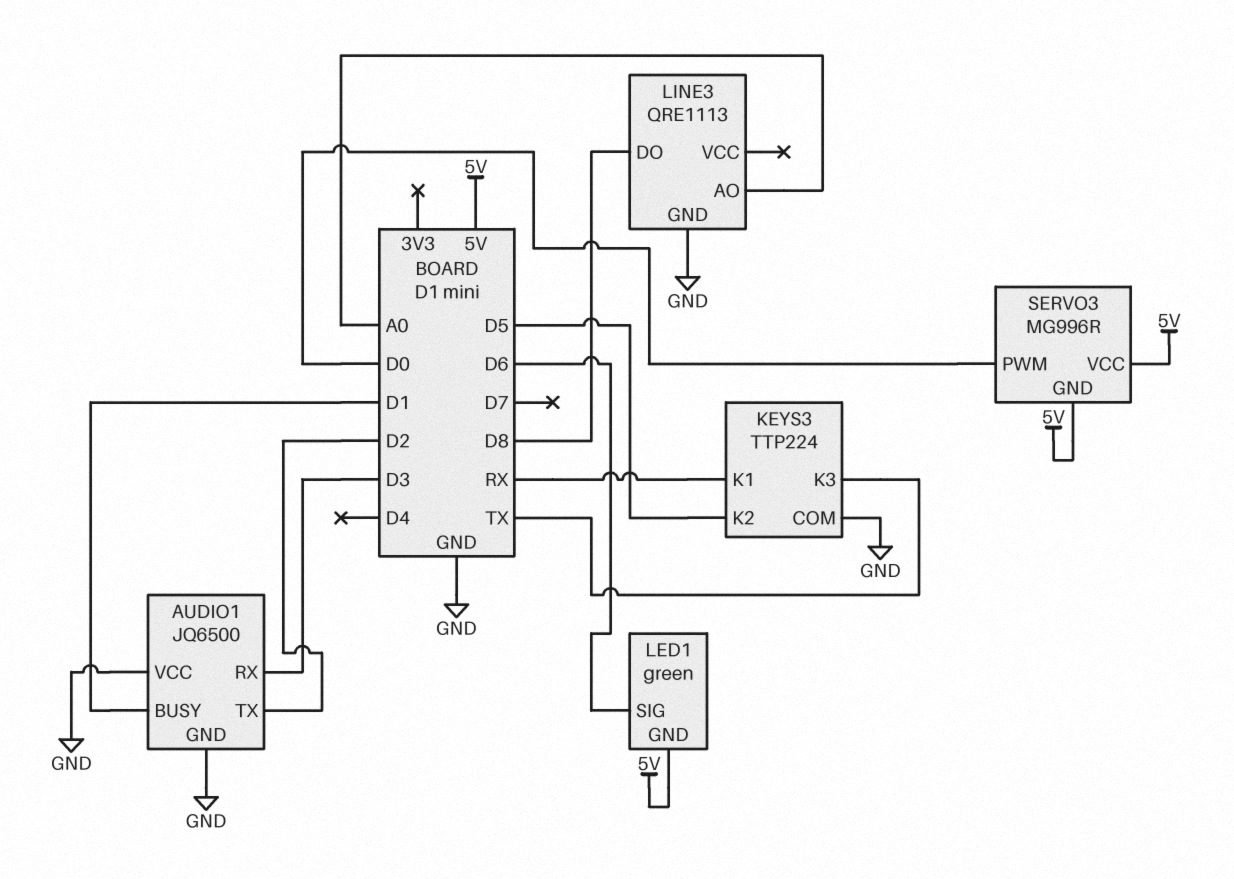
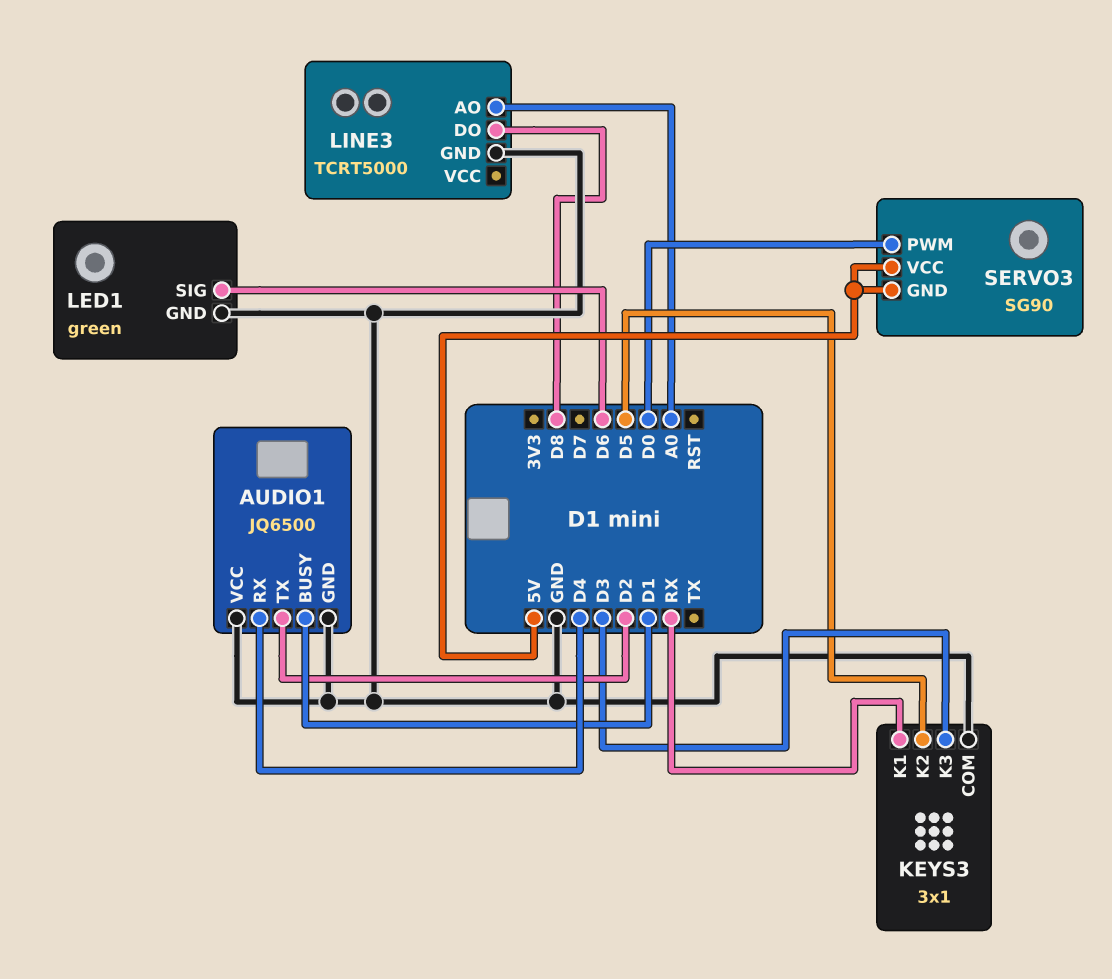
AUDIO1 pin RX: D3 -> D4
KEYS3: TTP224 -> 3x1
KEYS3 pin K3: TX -> D3
LED1 pin GND: 5V -> GND
LINE3: QRE1113 -> TCRT5000
SERVO3: MG996R -> SG90

